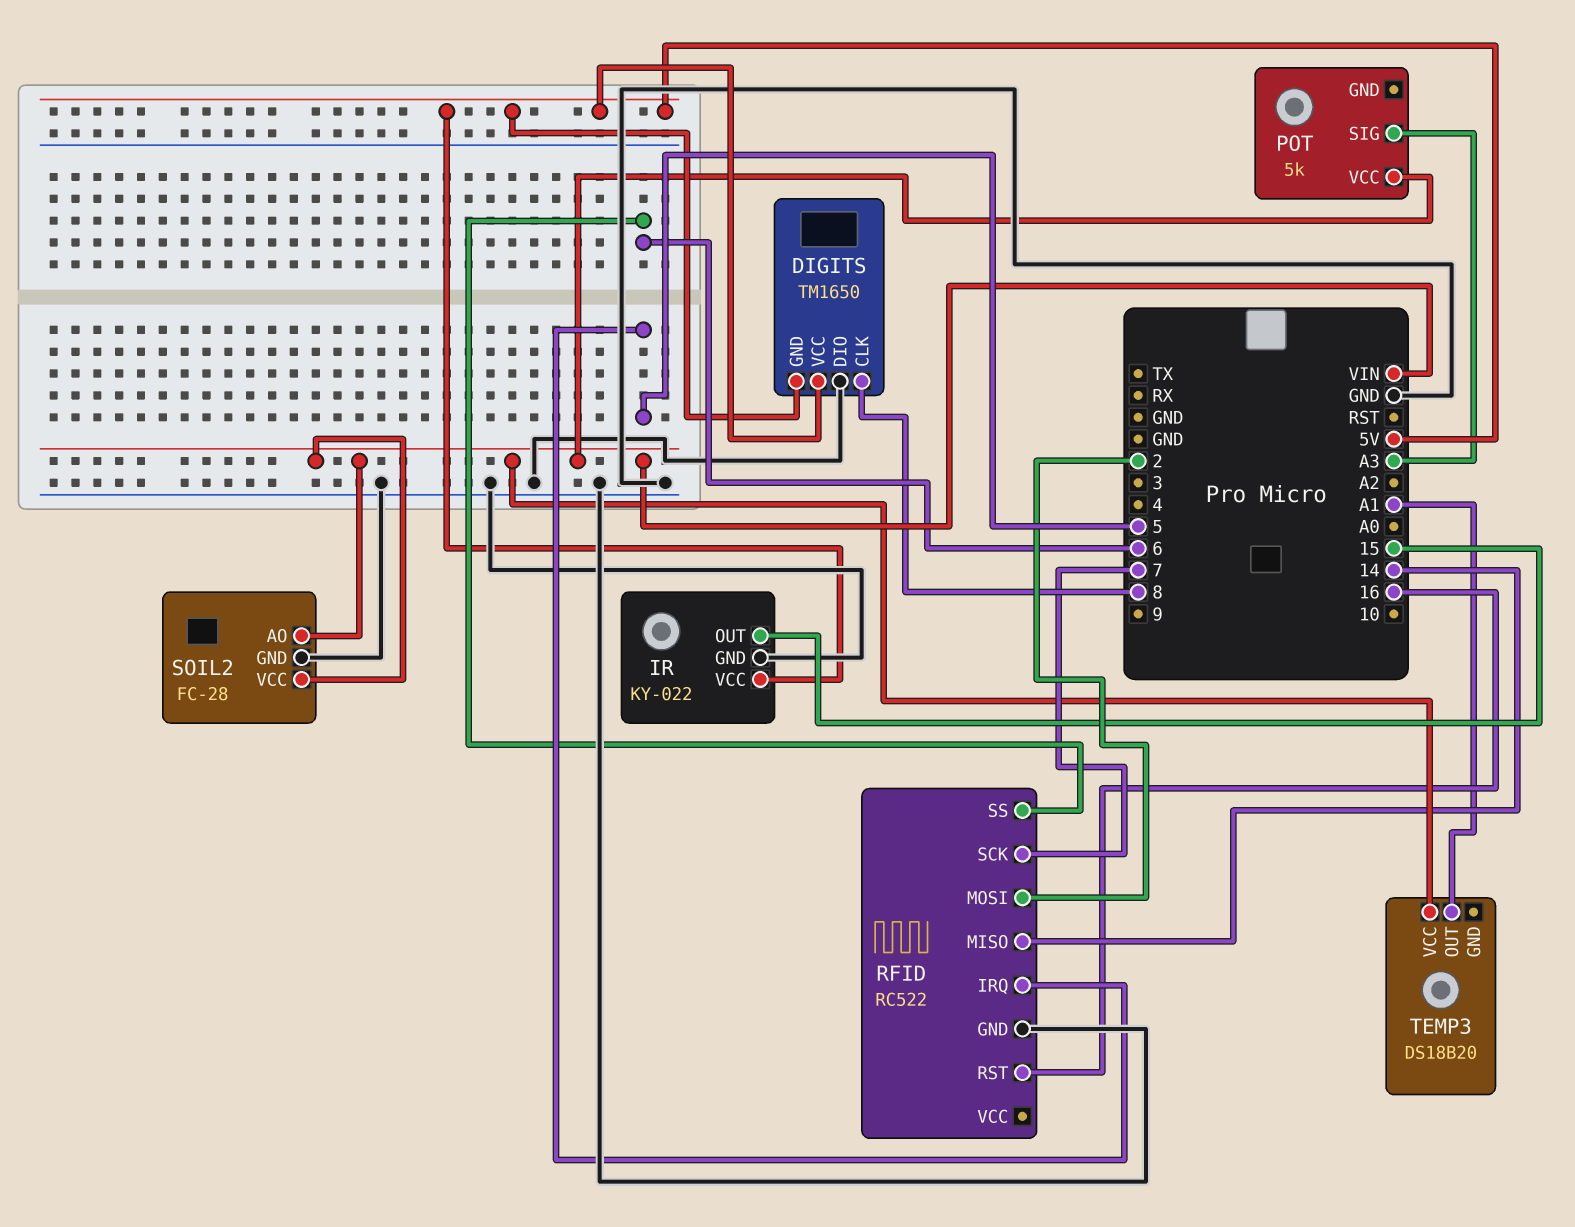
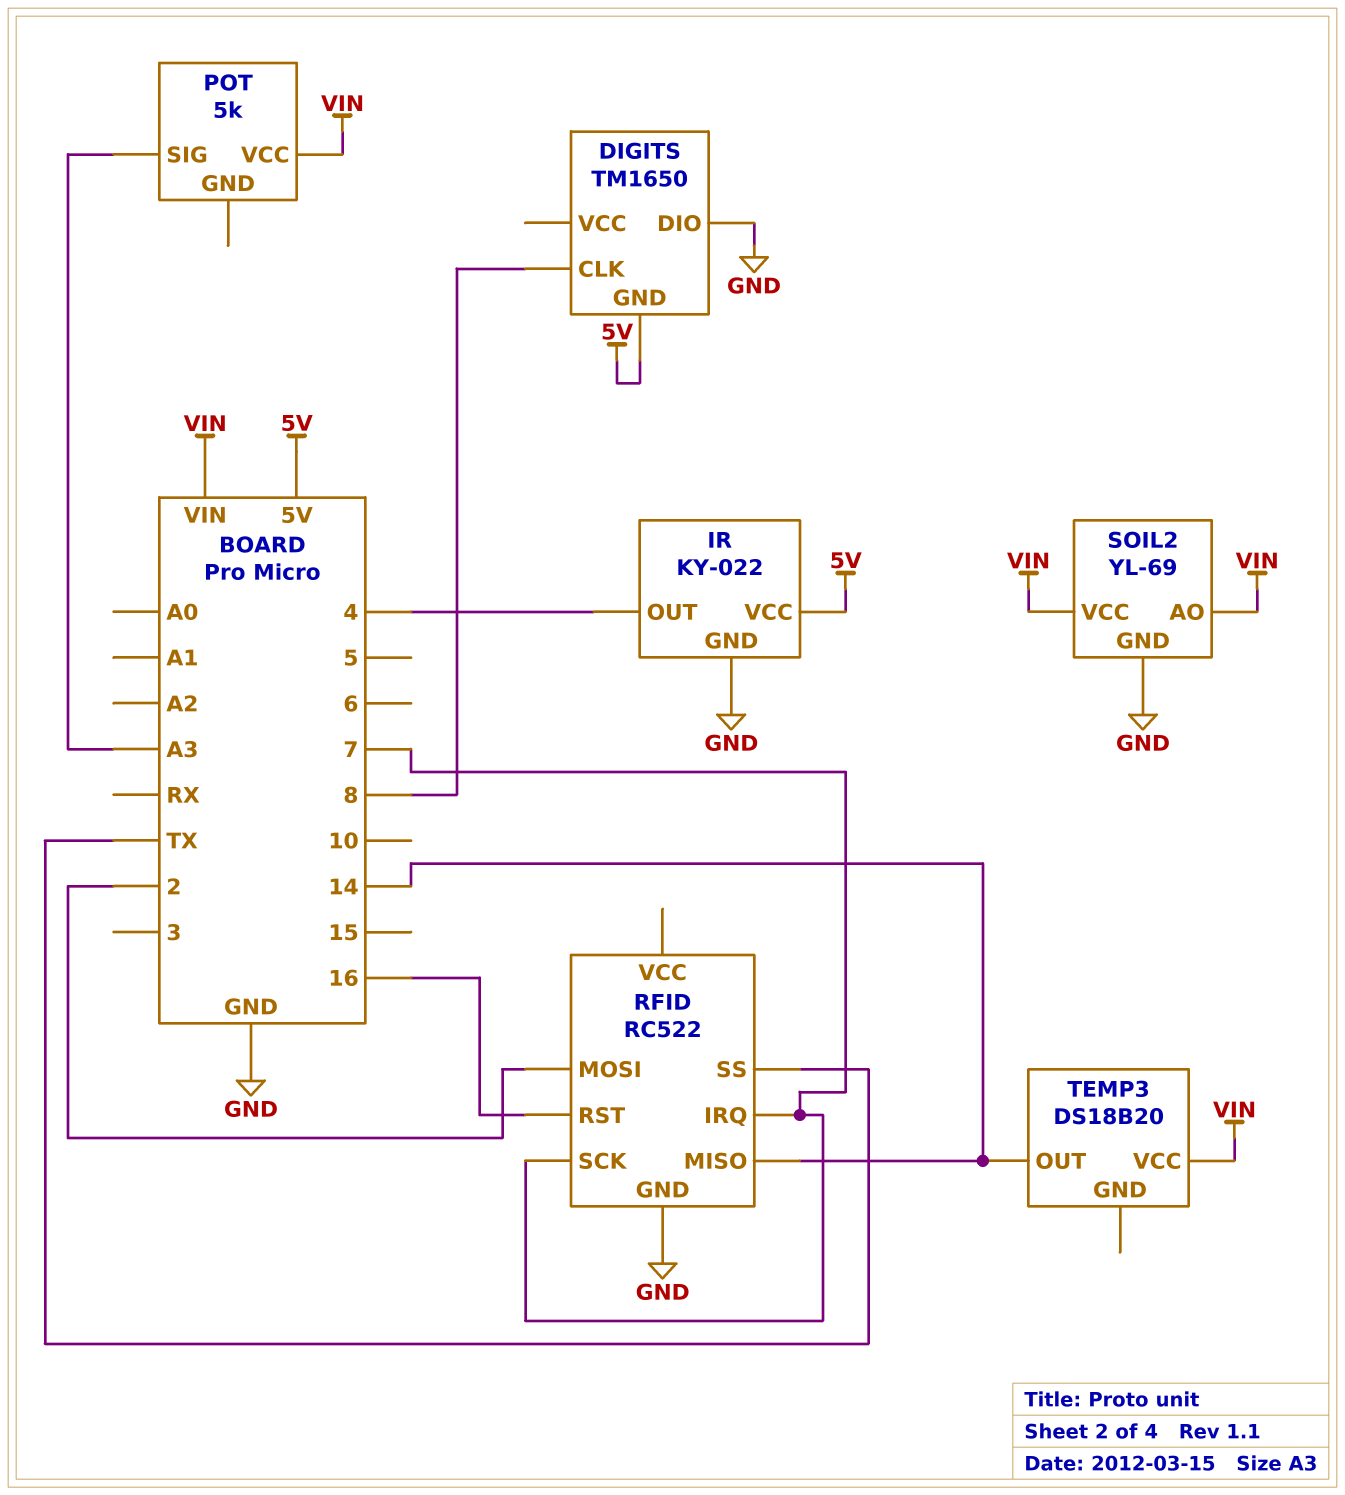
DIGITS pin VCC: 5V -> none
IR pin OUT: 15 -> 4
RFID pin IRQ: 5 -> 7
RFID pin SS: 6 -> TX
SOIL2: FC-28 -> YL-69
TEMP3 pin OUT: A1 -> 14

